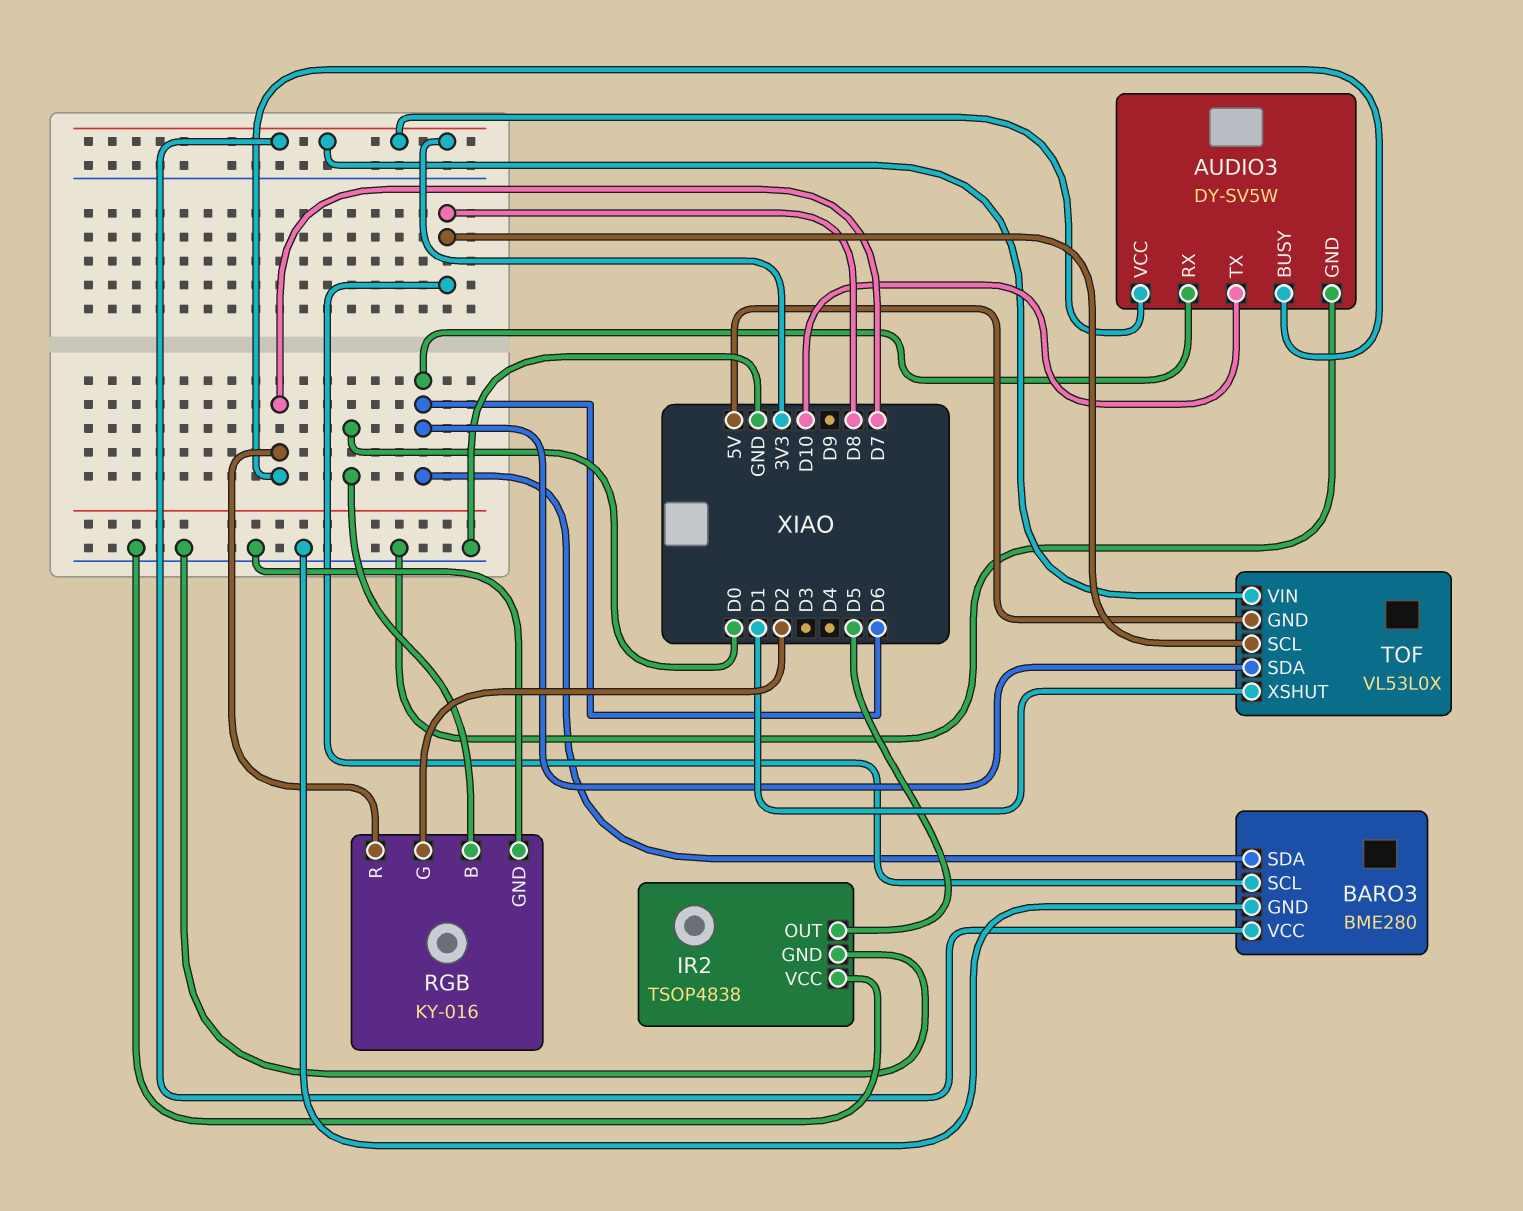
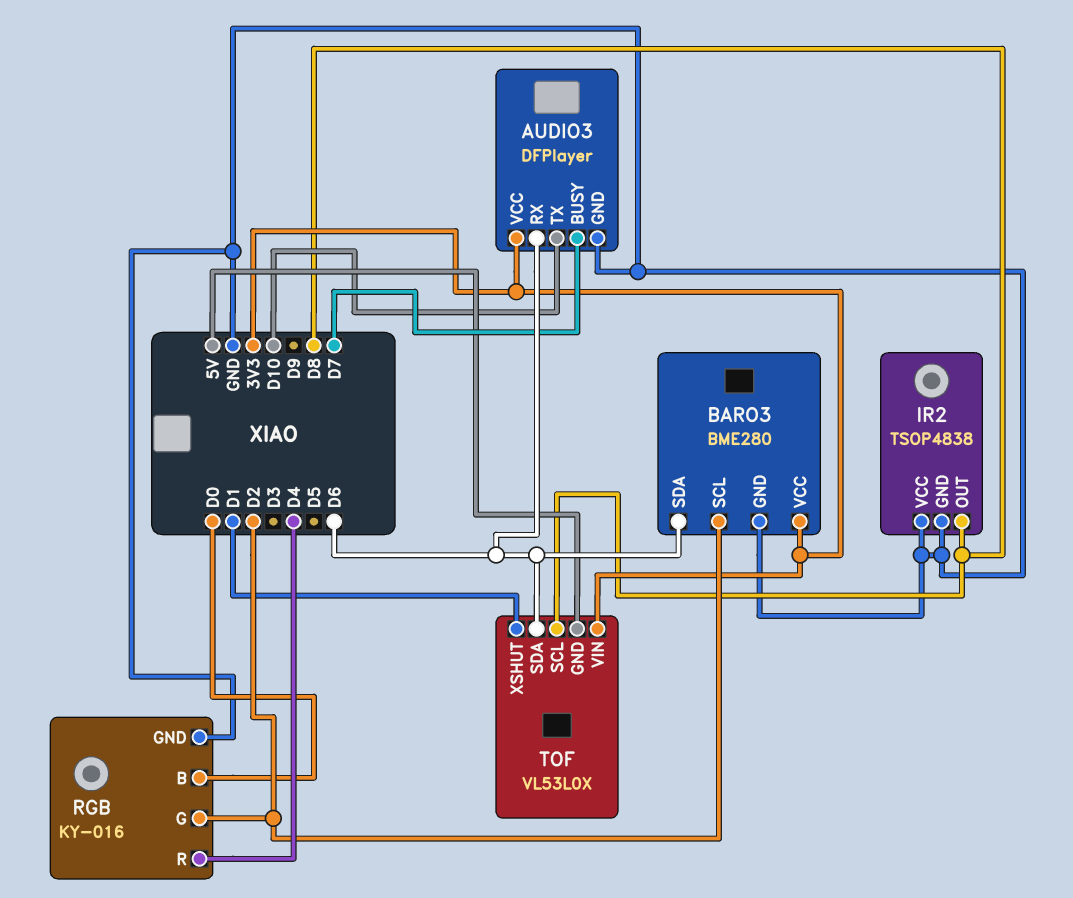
AUDIO3: DY-SV5W -> DFPlayer
BARO3 pin SCL: D8 -> D2
IR2 pin OUT: D5 -> D8
RGB pin R: D7 -> D4

